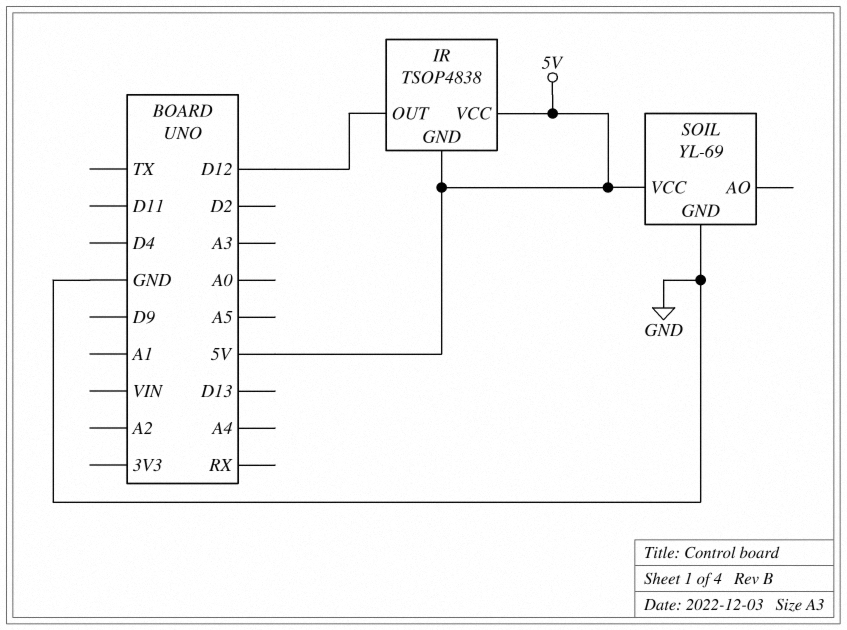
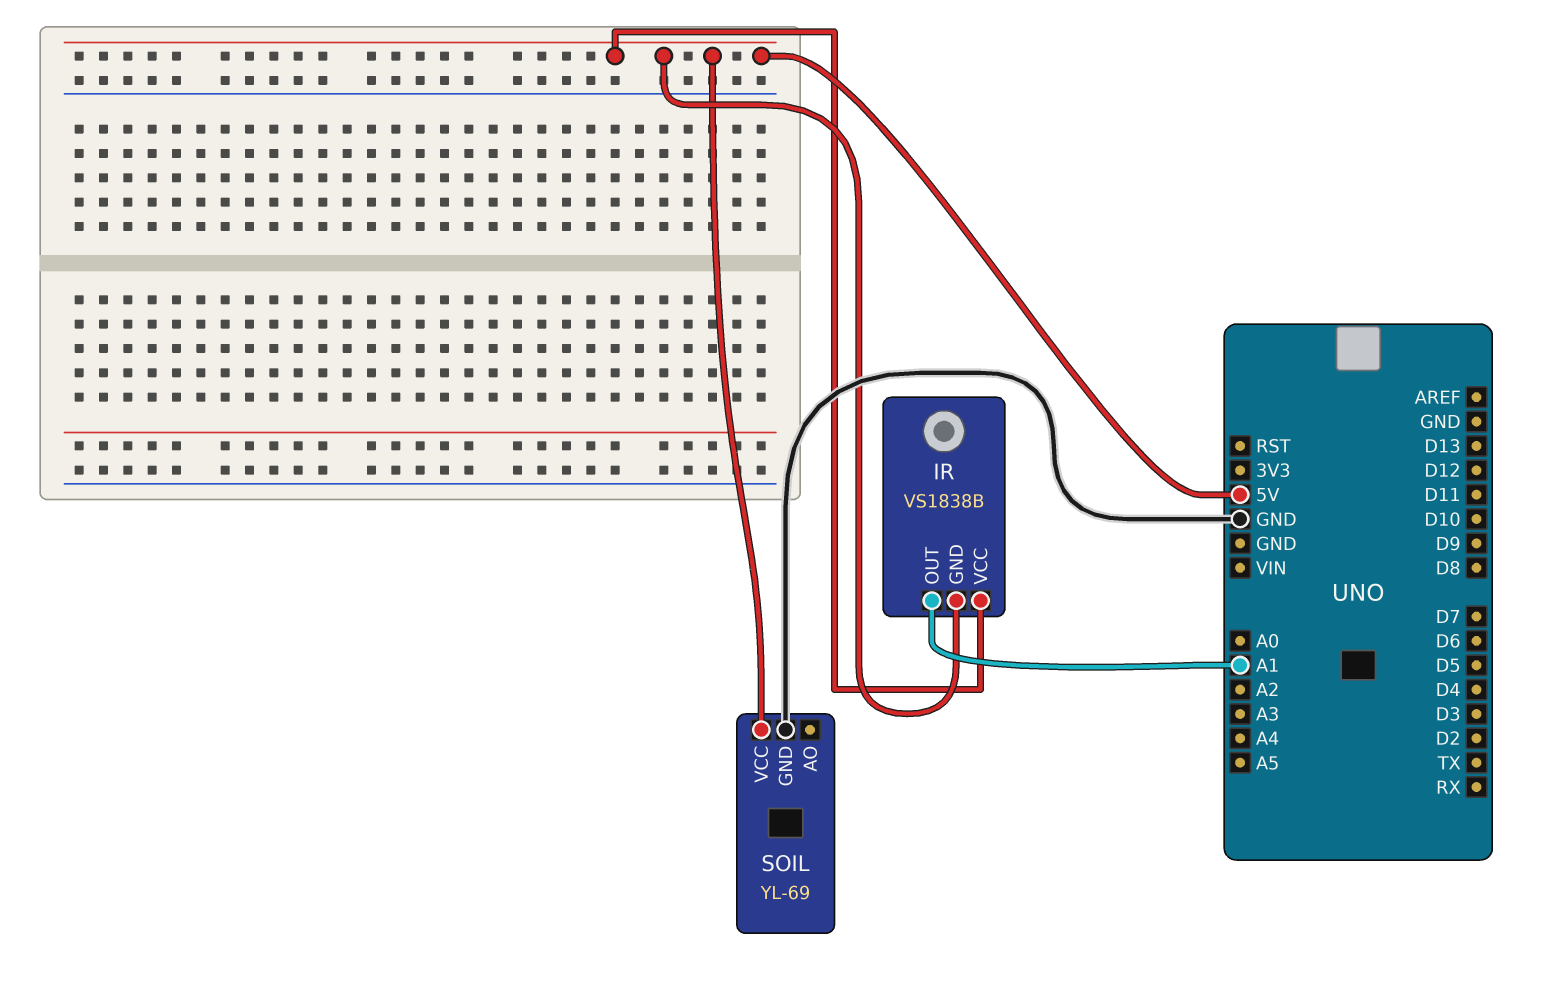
IR: TSOP4838 -> VS1838B
IR pin OUT: D12 -> A1

